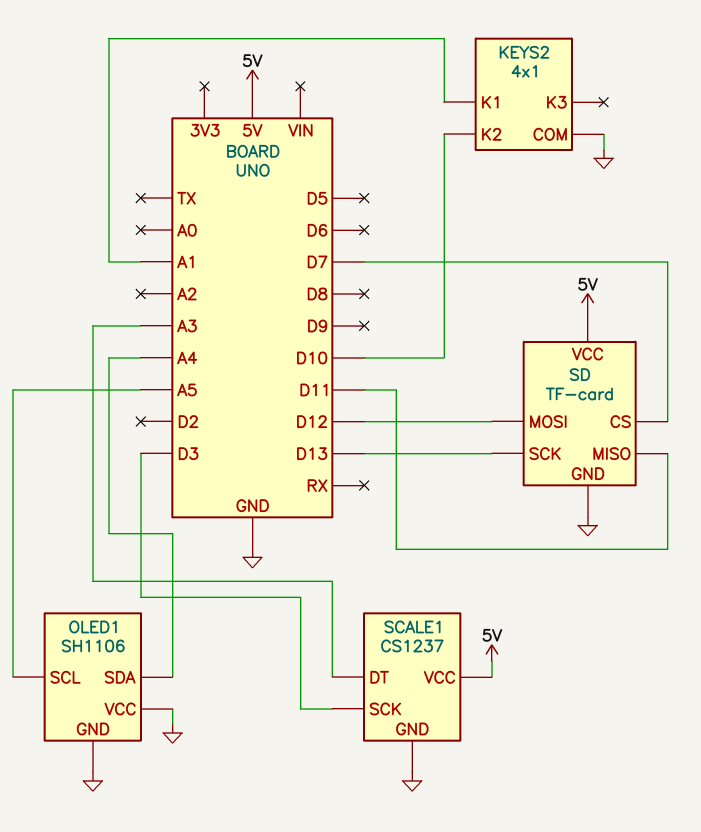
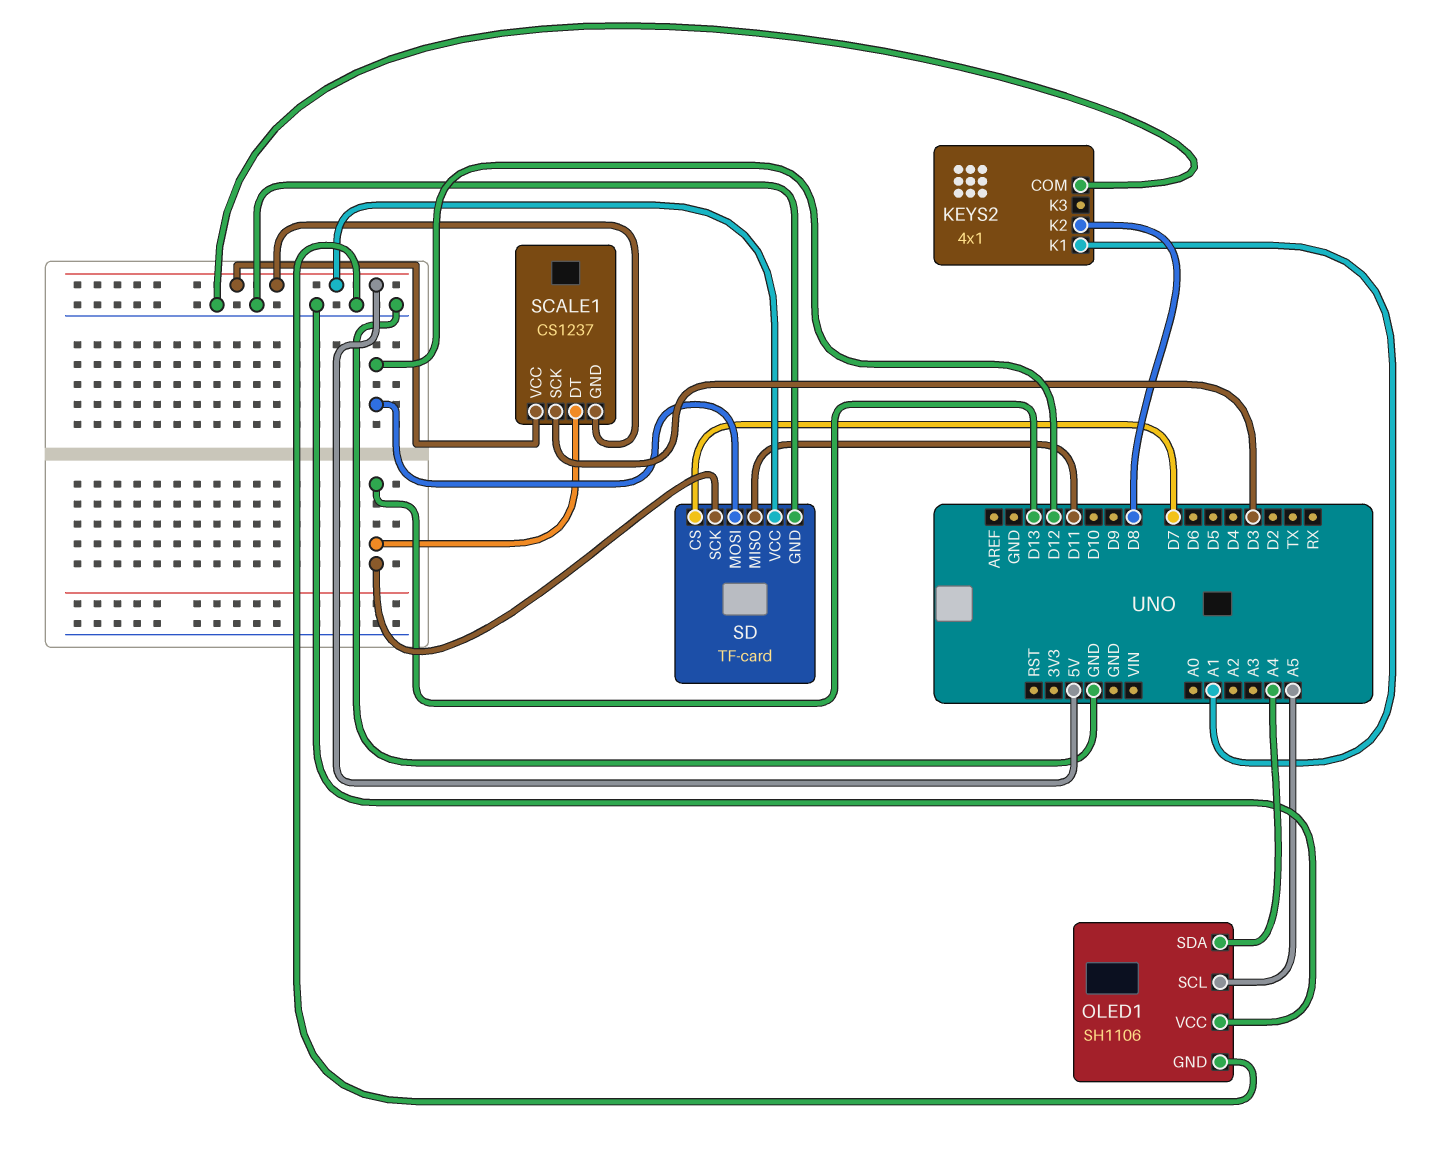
KEYS2 pin K2: D10 -> D8
SCALE1 pin DT: A3 -> D13
SCALE1 pin GND: GND -> 5V

